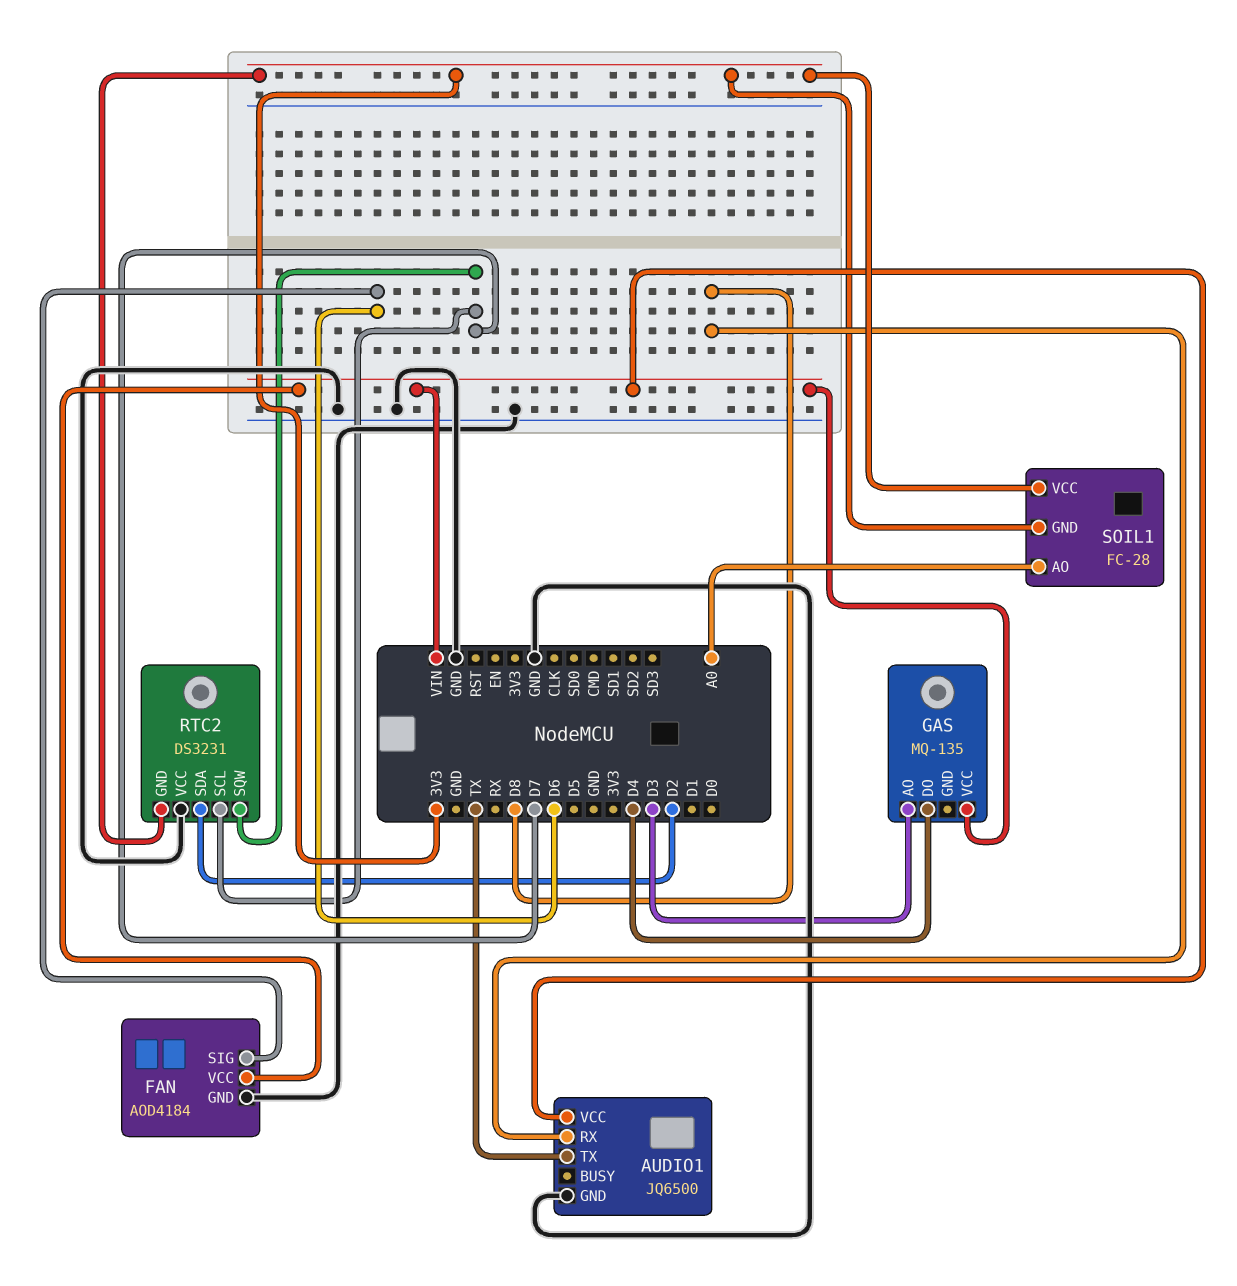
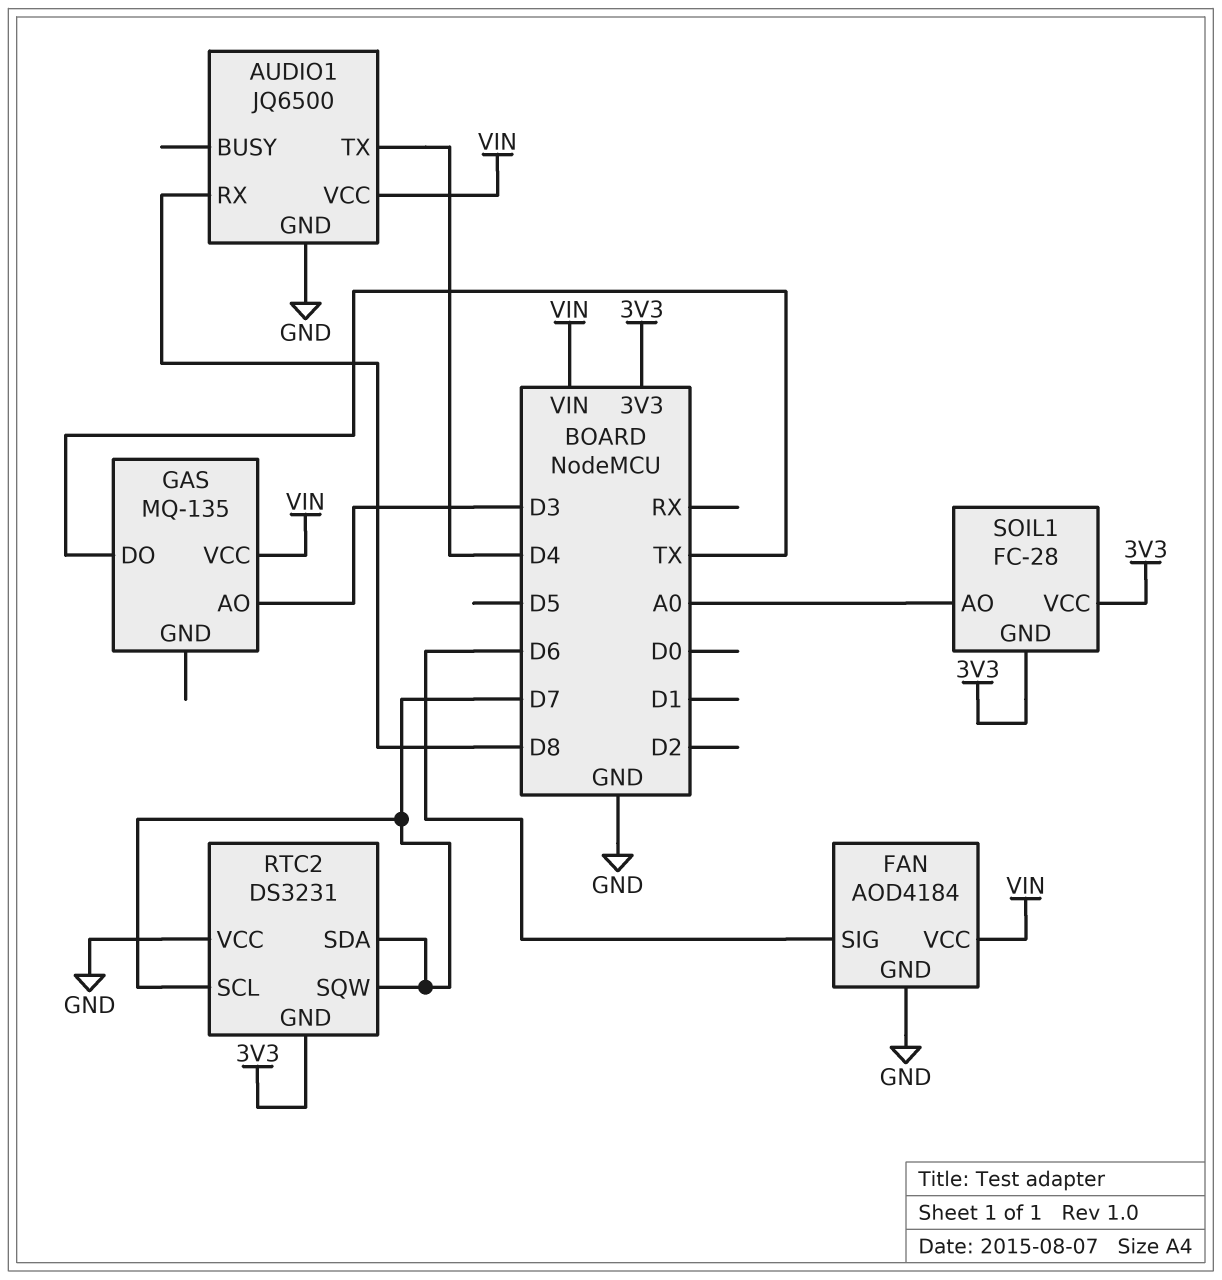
AUDIO1 pin TX: TX -> D4
GAS pin DO: D4 -> TX
RTC2 pin SDA: D2 -> D7

